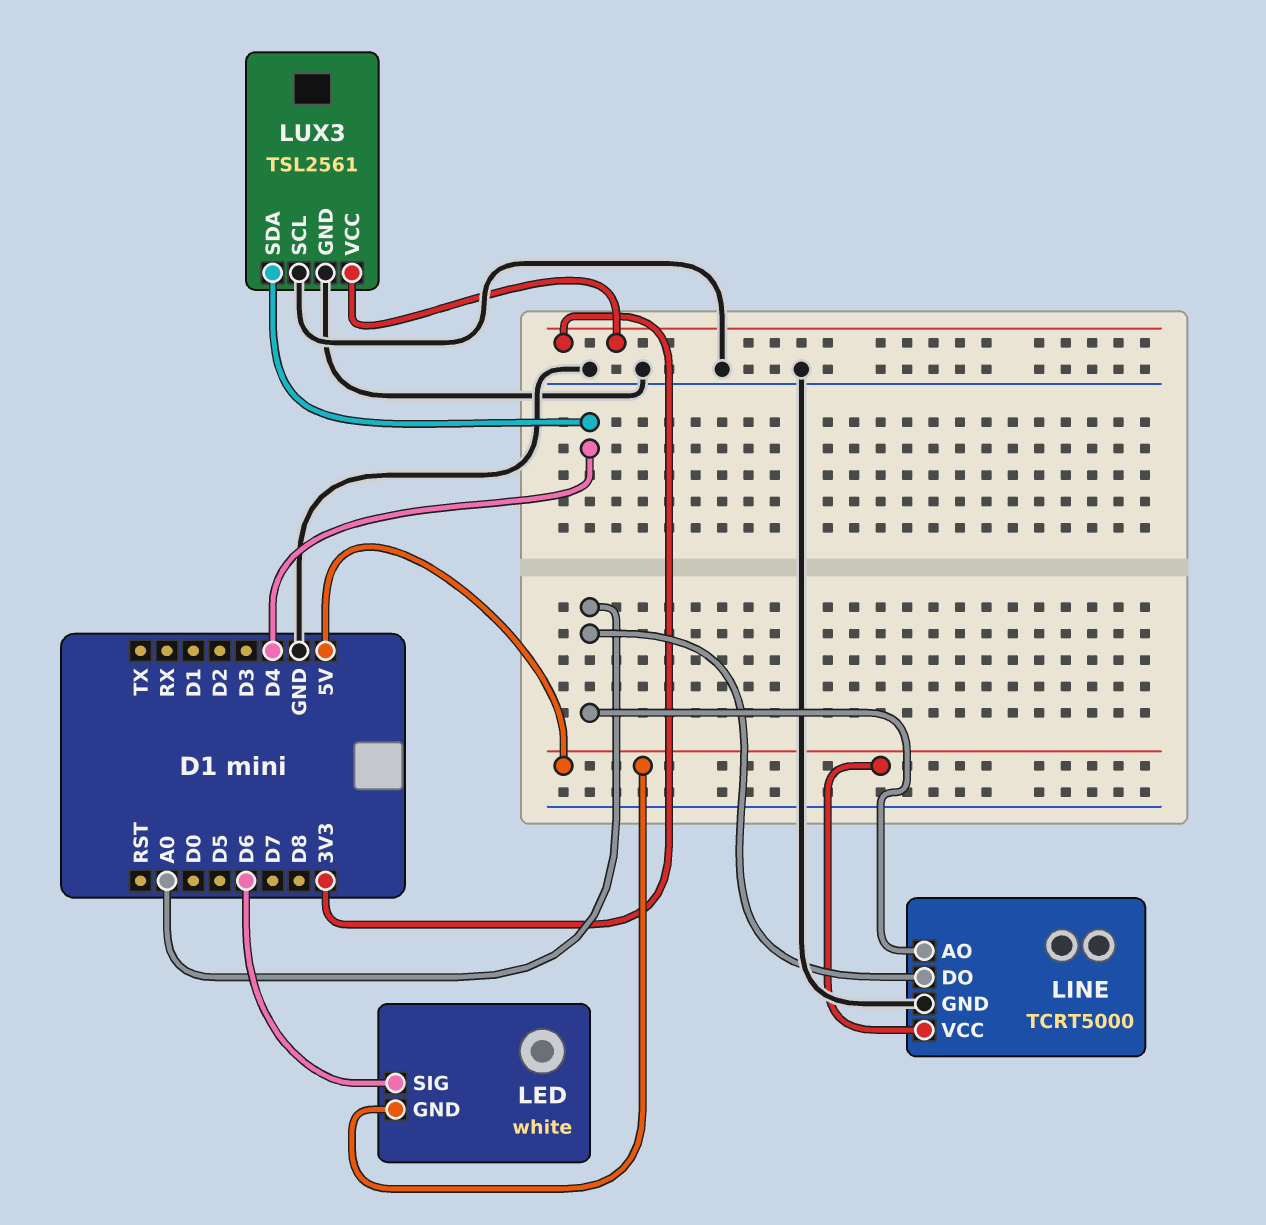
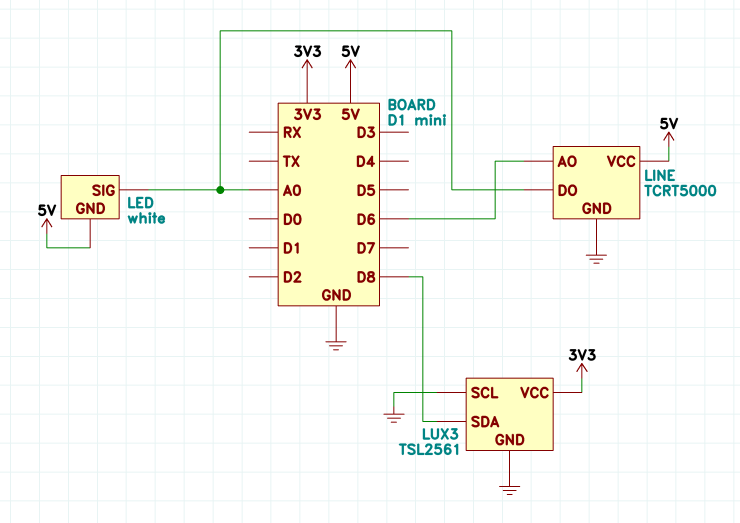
LED pin SIG: D6 -> A0
LINE pin AO: A0 -> D6
LUX3 pin SDA: D4 -> D8

